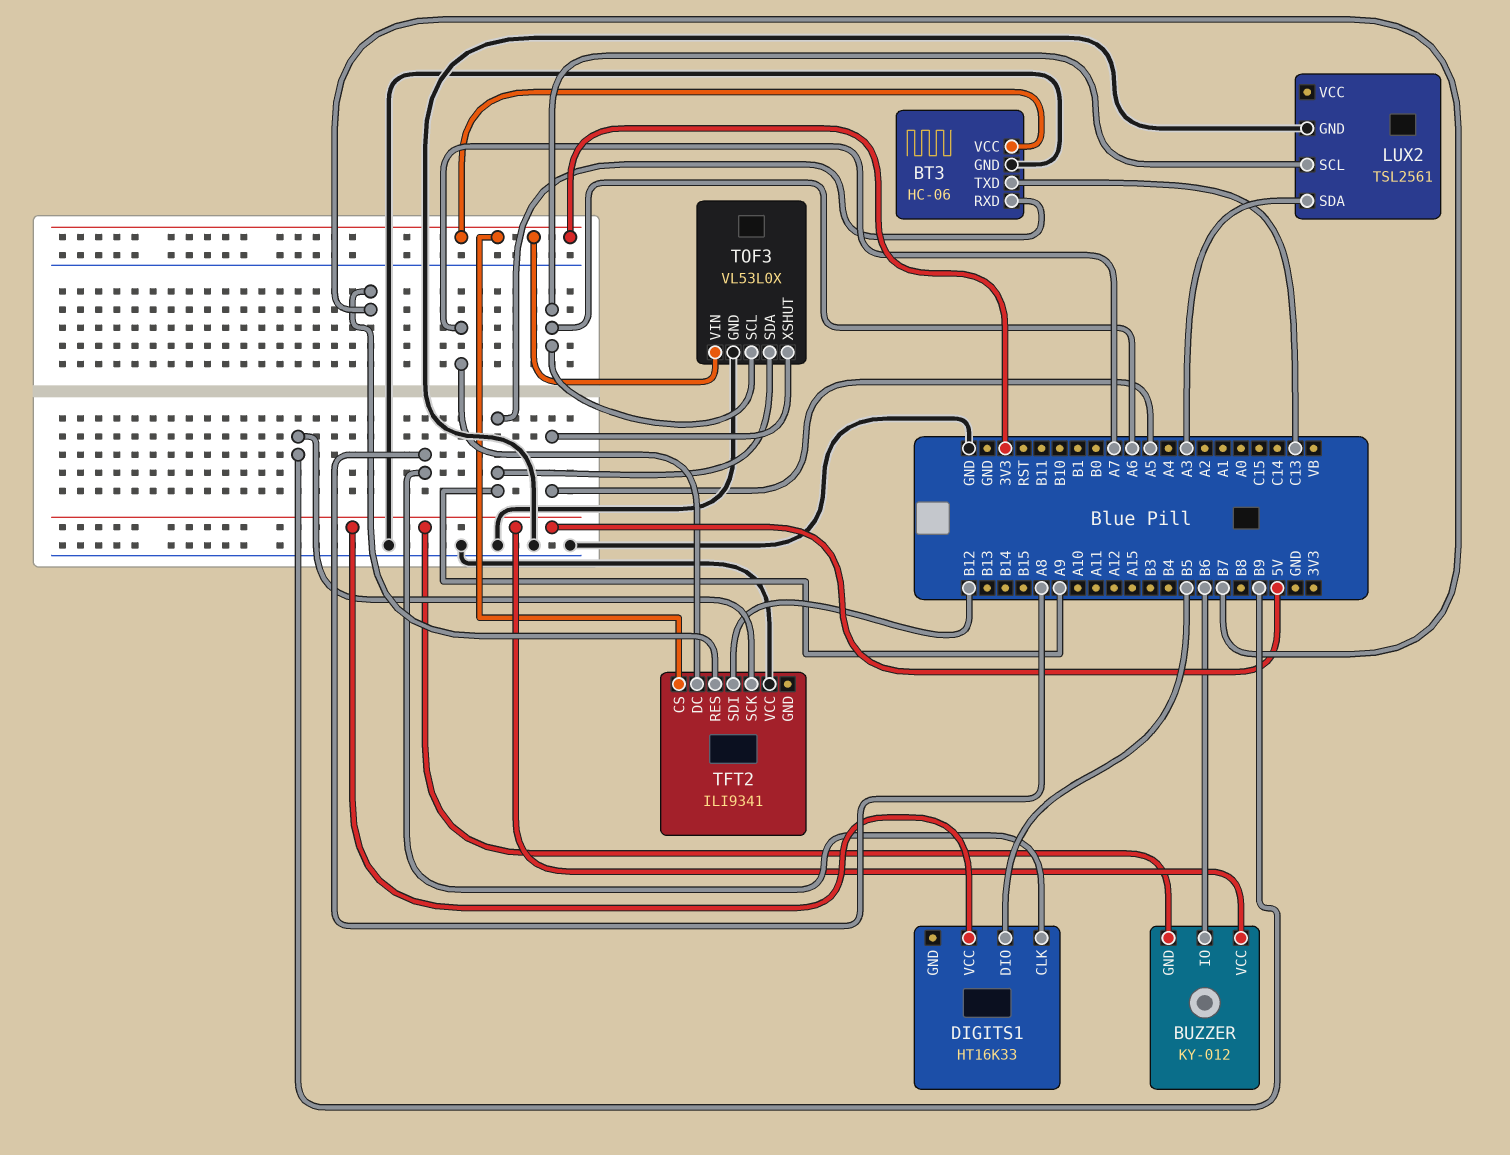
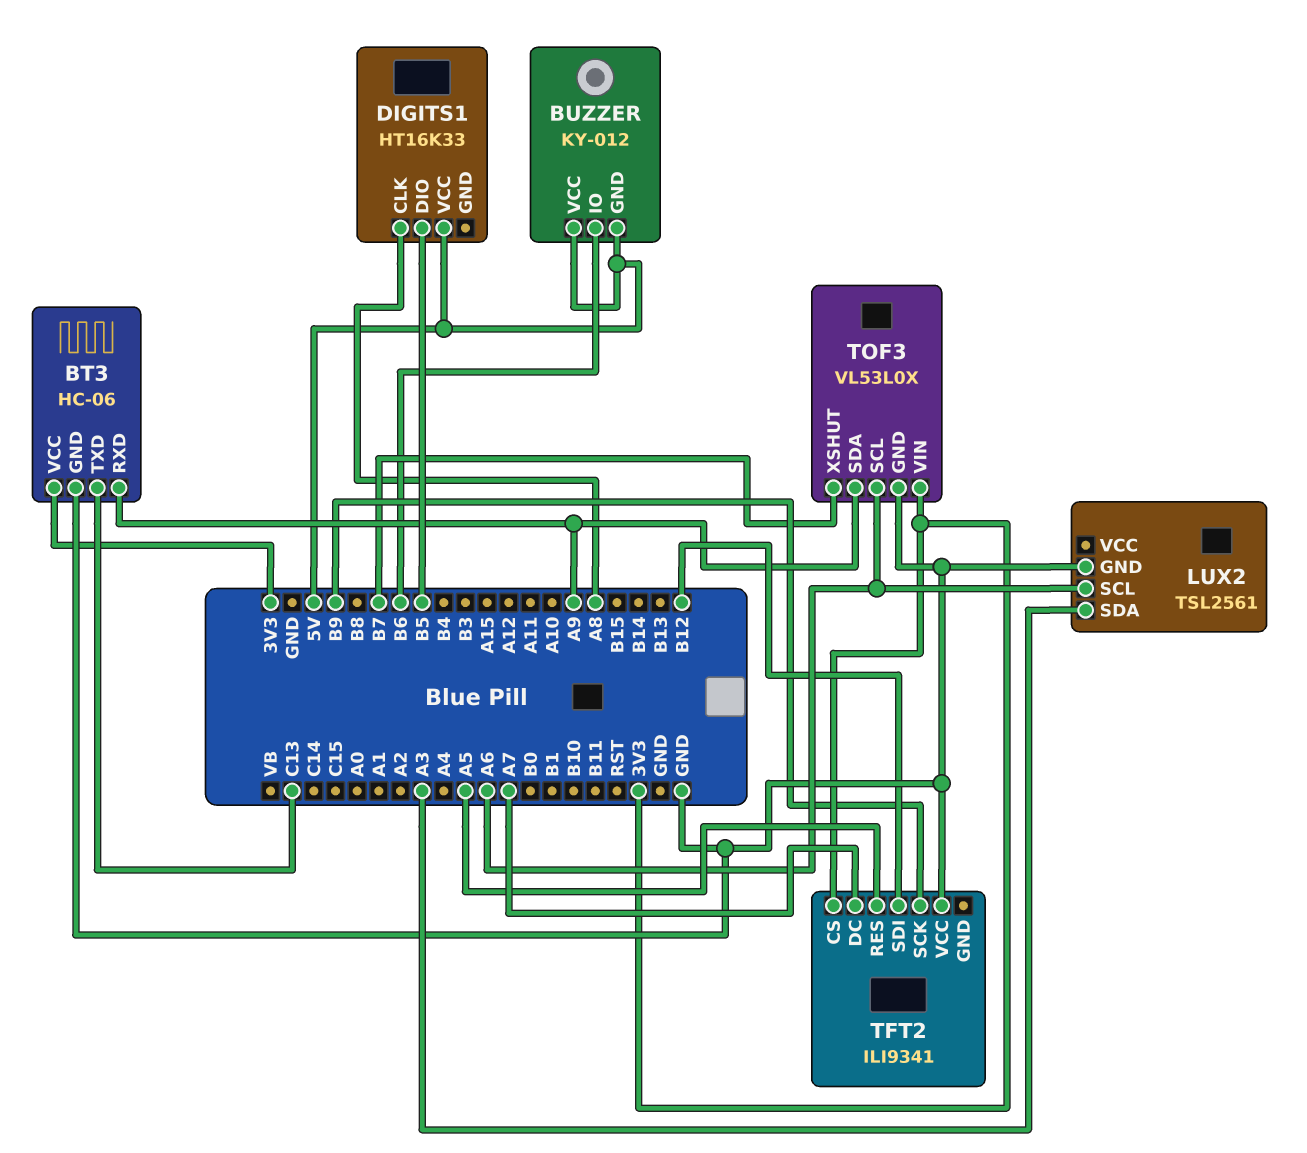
TFT2 pin RES: B7 -> A5
TOF3 pin XSHUT: A5 -> B7

